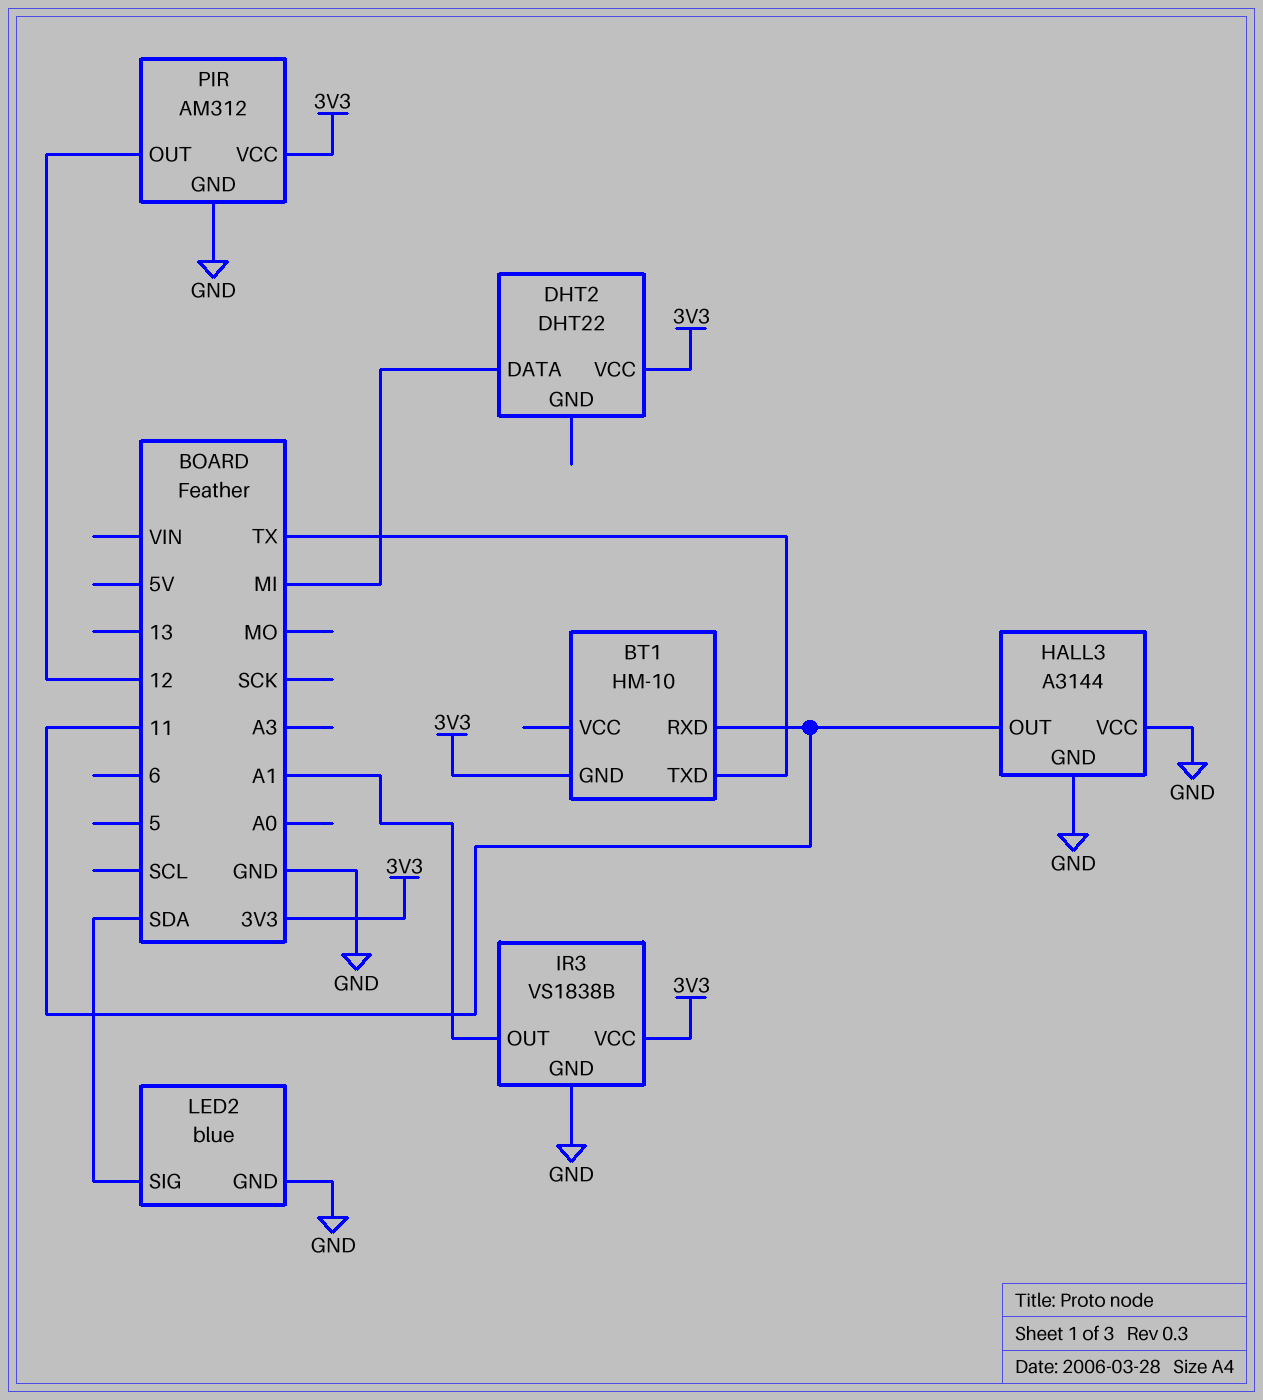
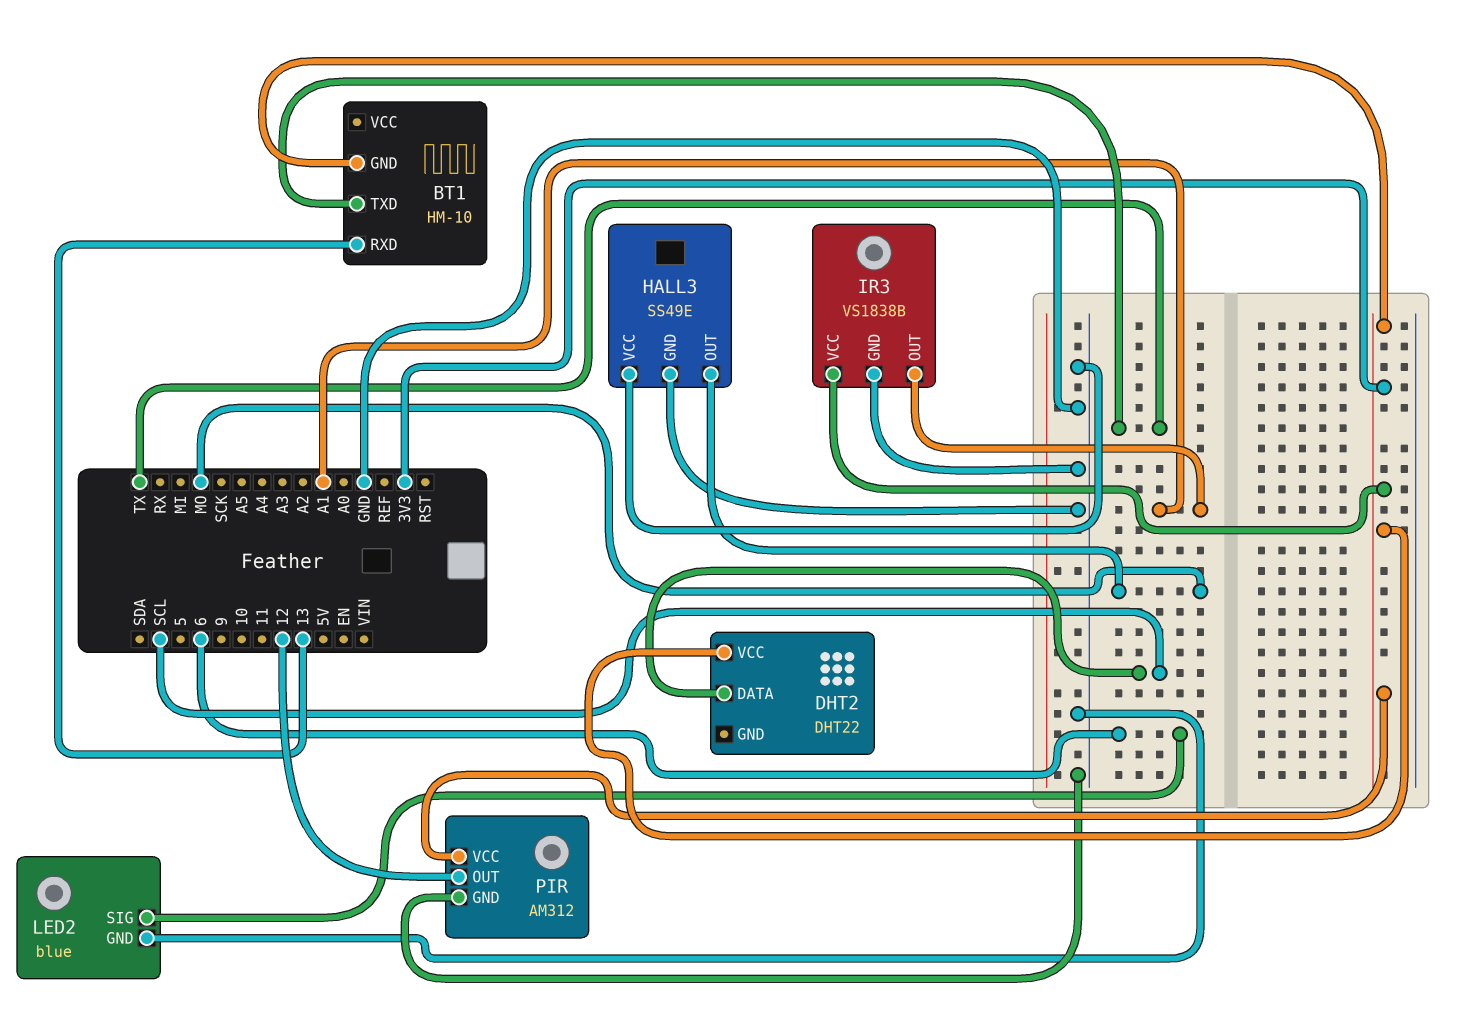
BT1 pin RXD: 11 -> 13
DHT2 pin DATA: MI -> SCL
HALL3: A3144 -> SS49E
HALL3 pin OUT: 11 -> MO
LED2 pin SIG: SDA -> 6

